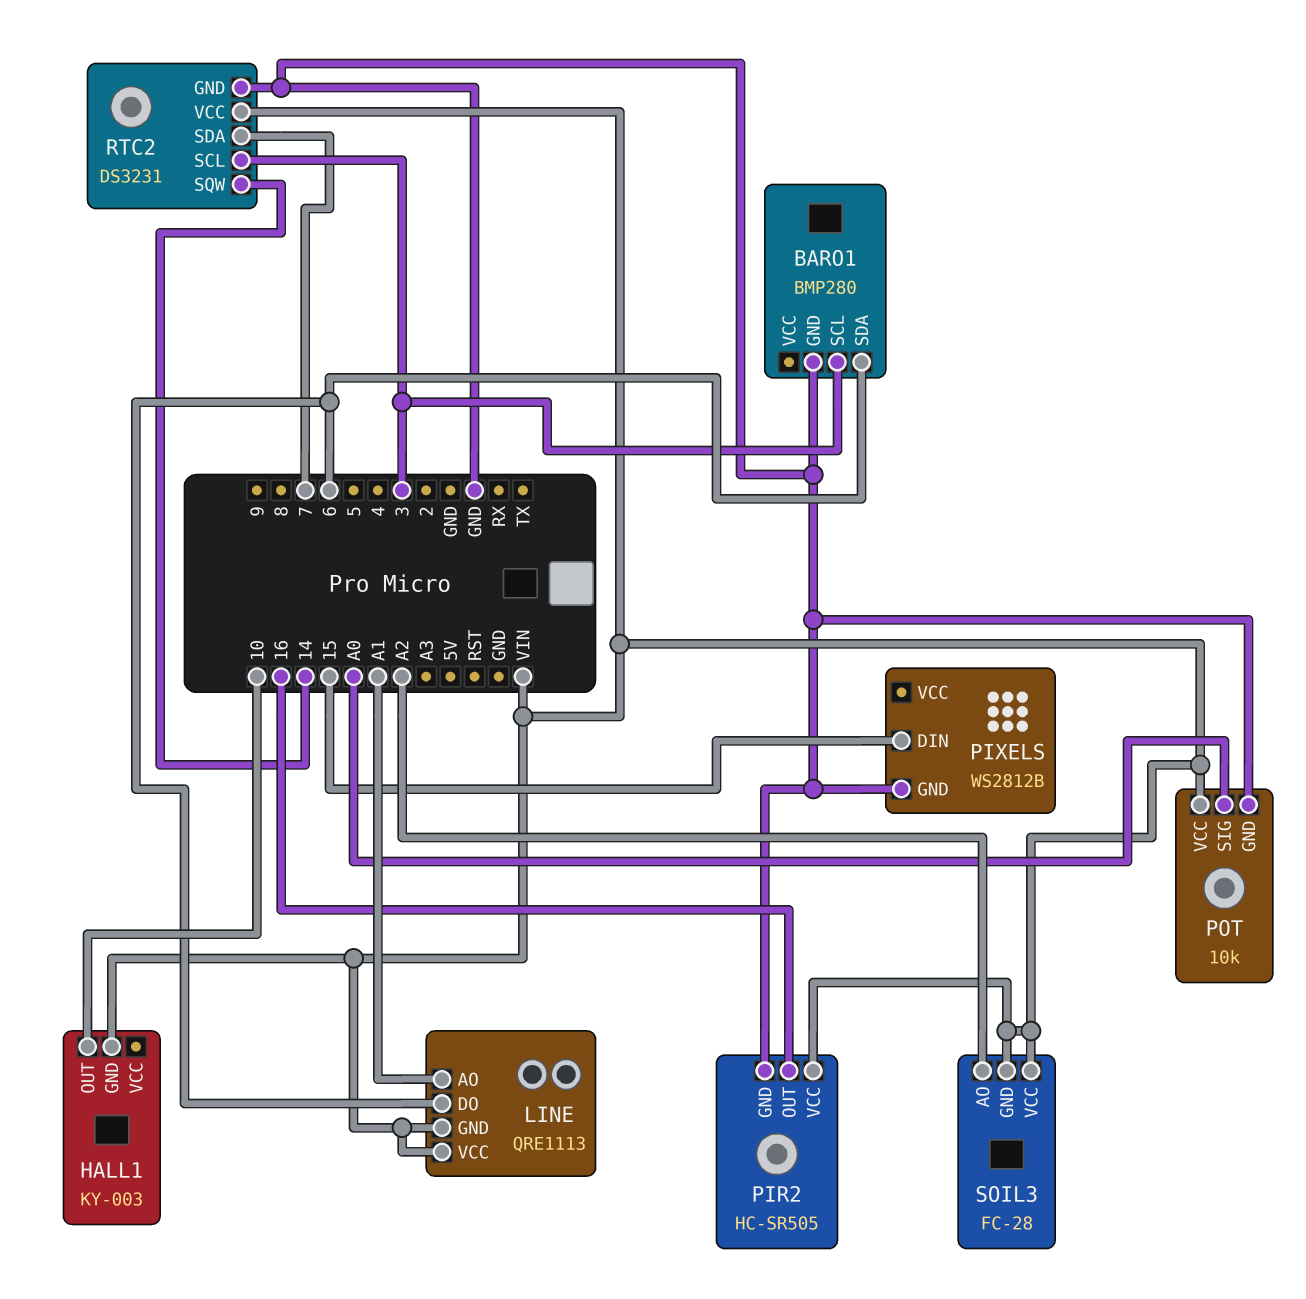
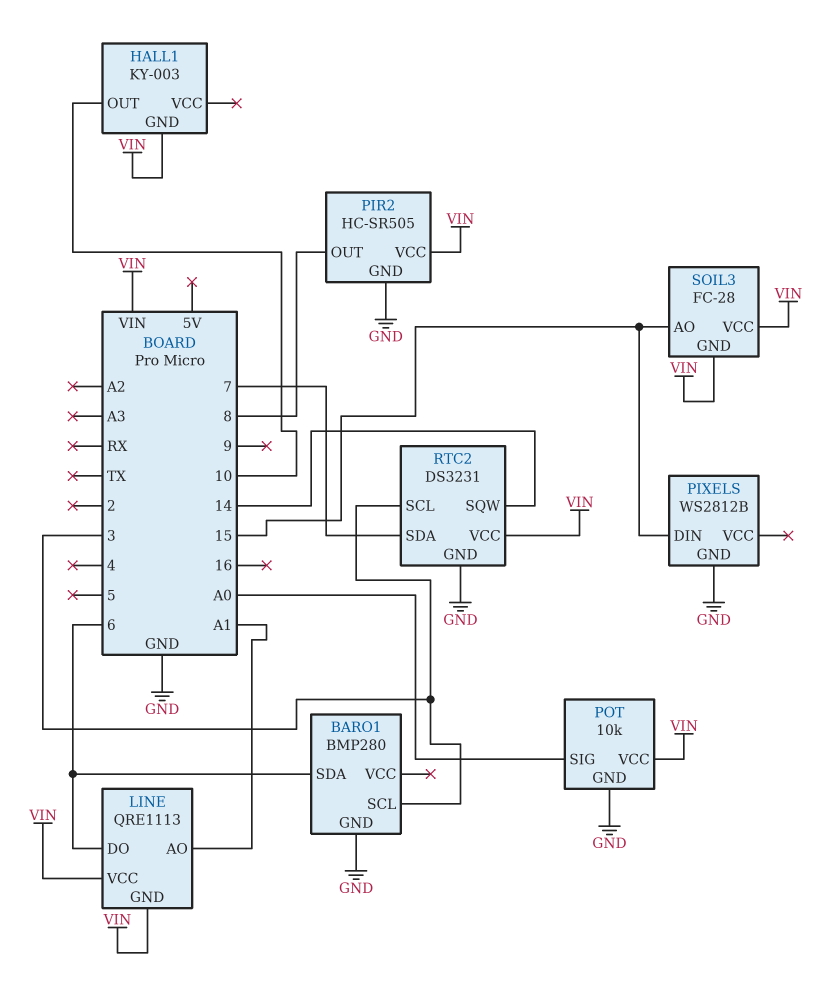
PIR2 pin OUT: 16 -> 8
SOIL3 pin AO: A2 -> 15

